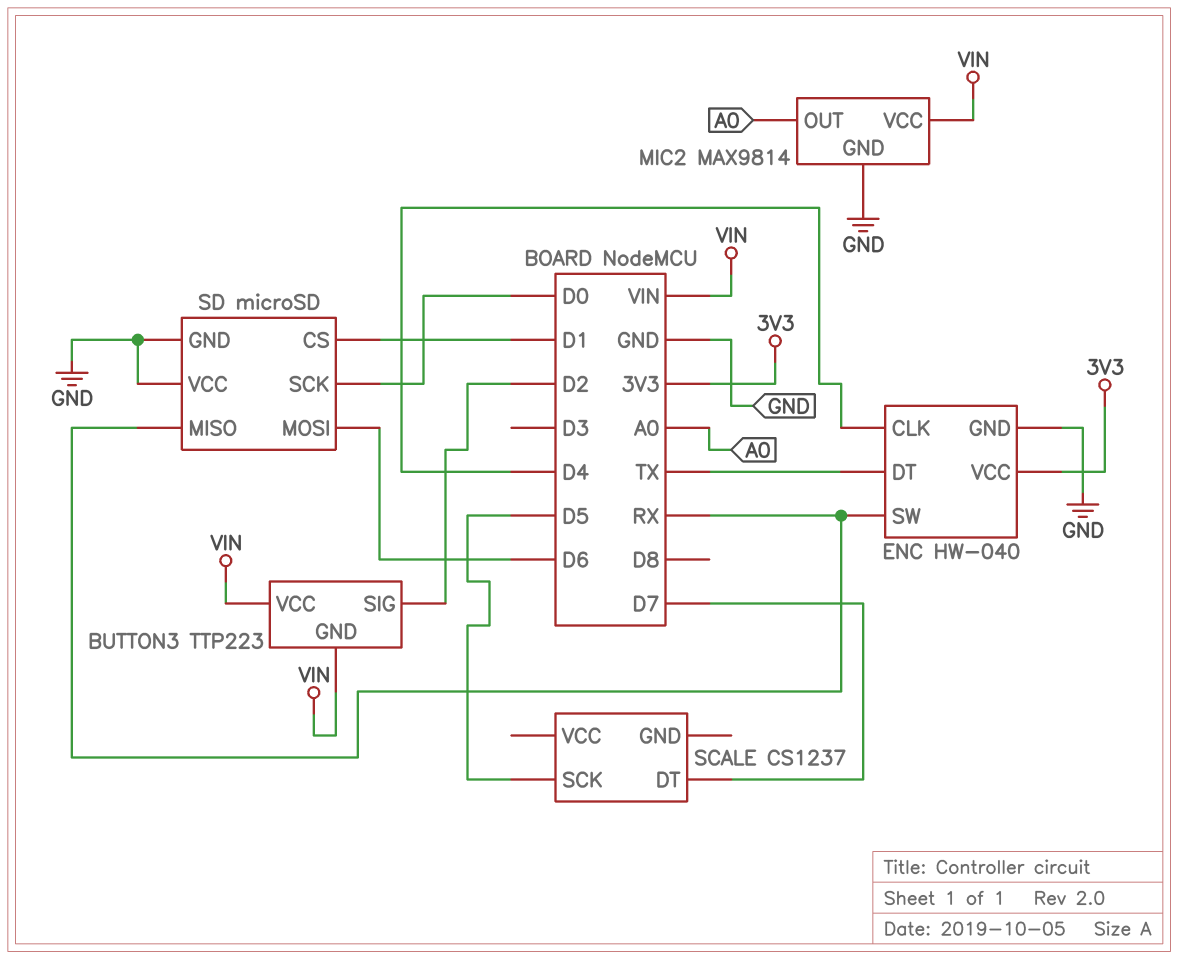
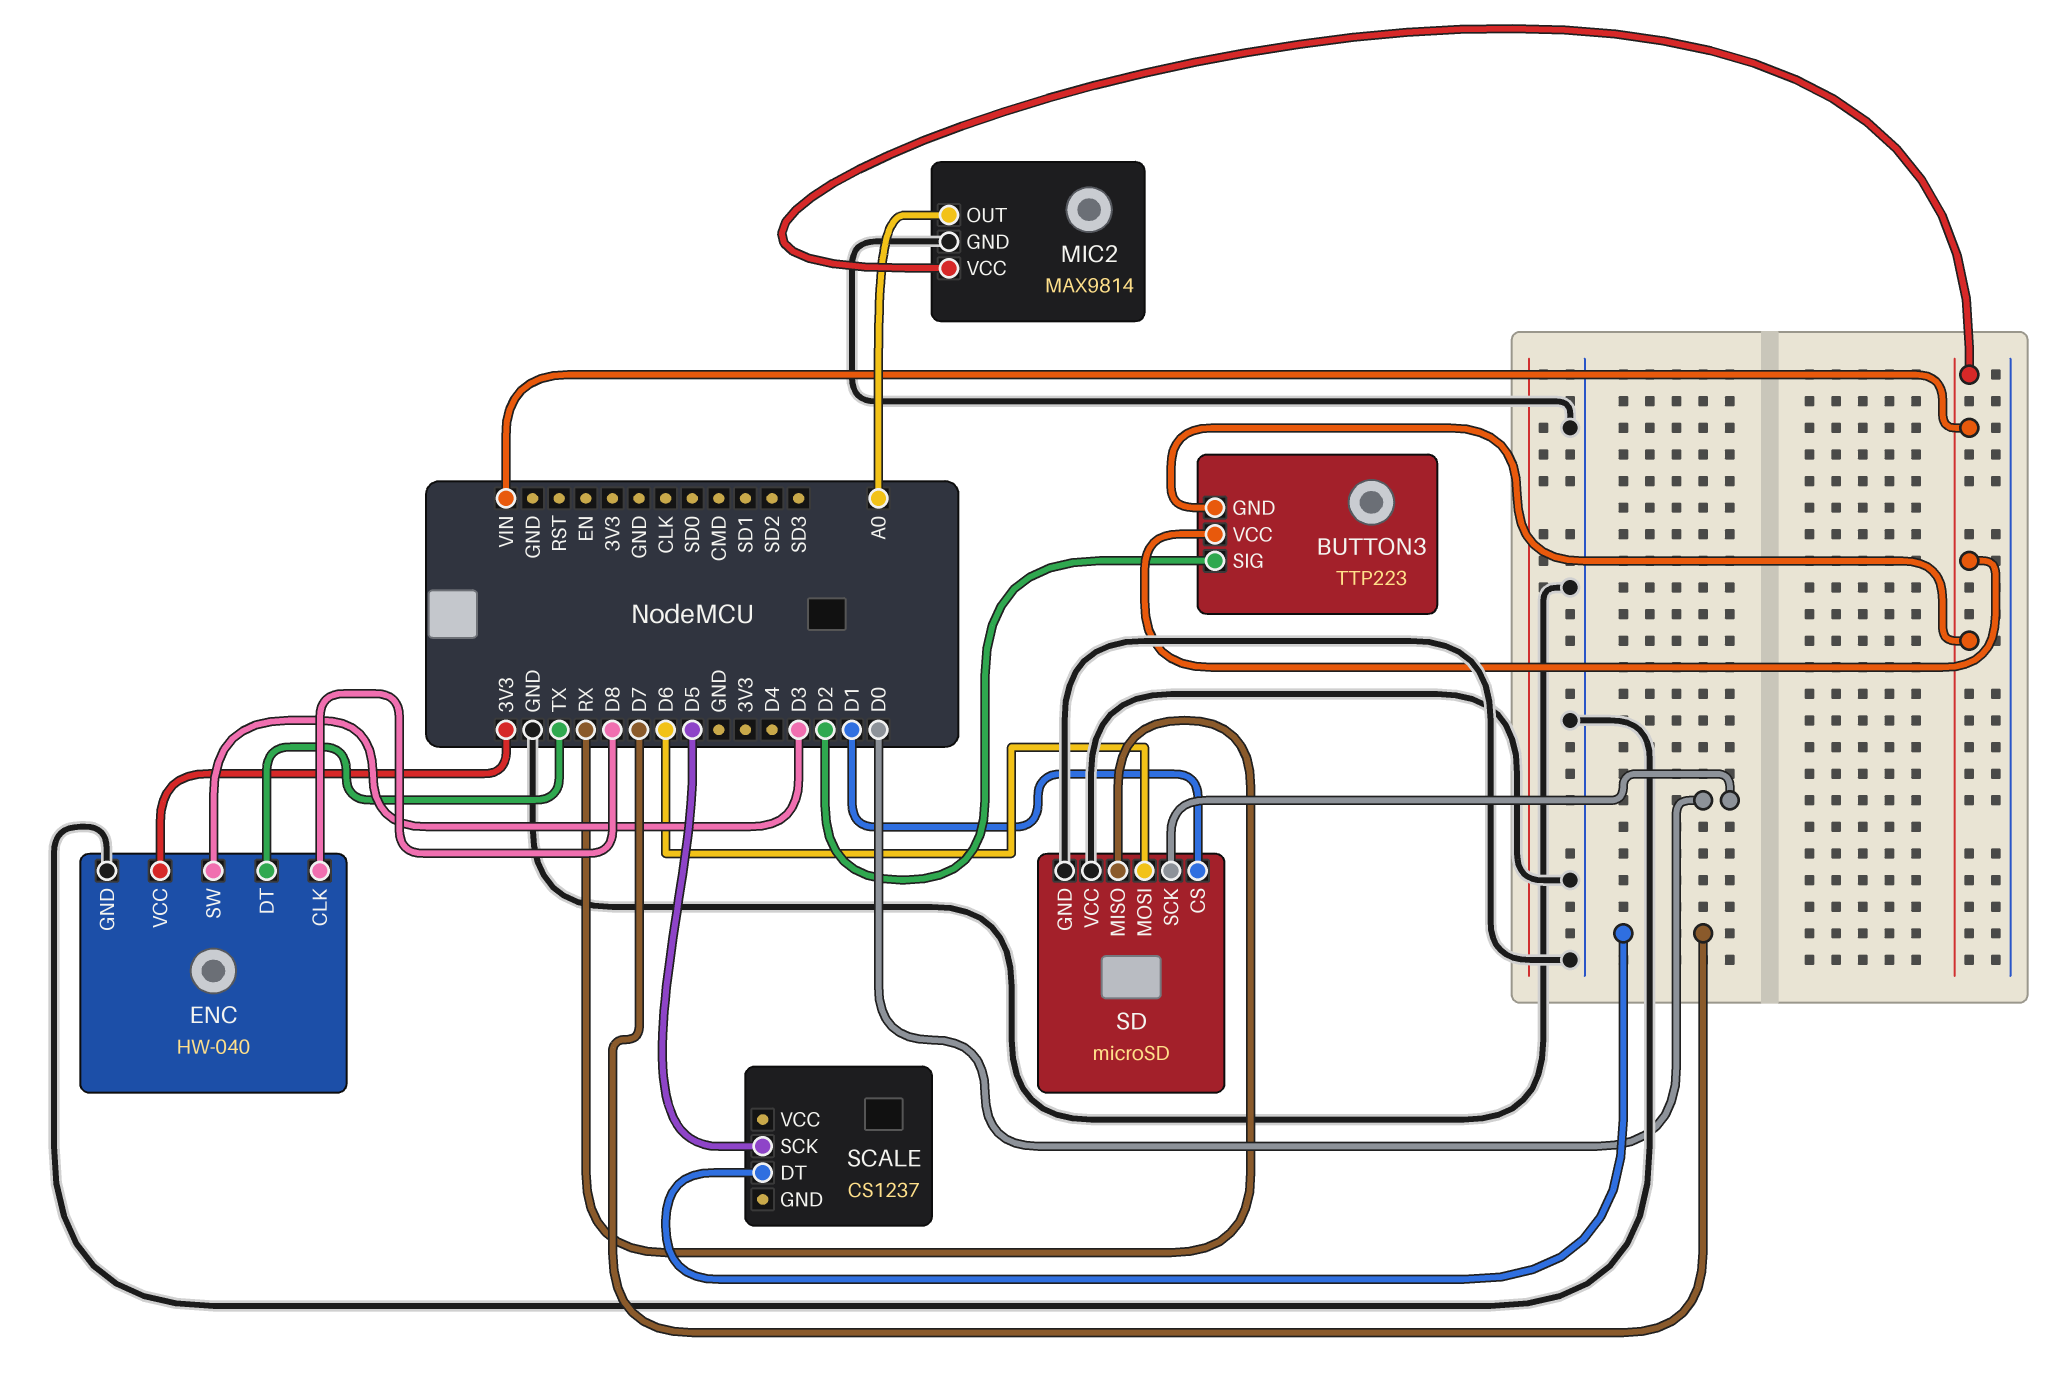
ENC pin CLK: D4 -> D8
ENC pin SW: RX -> D3

